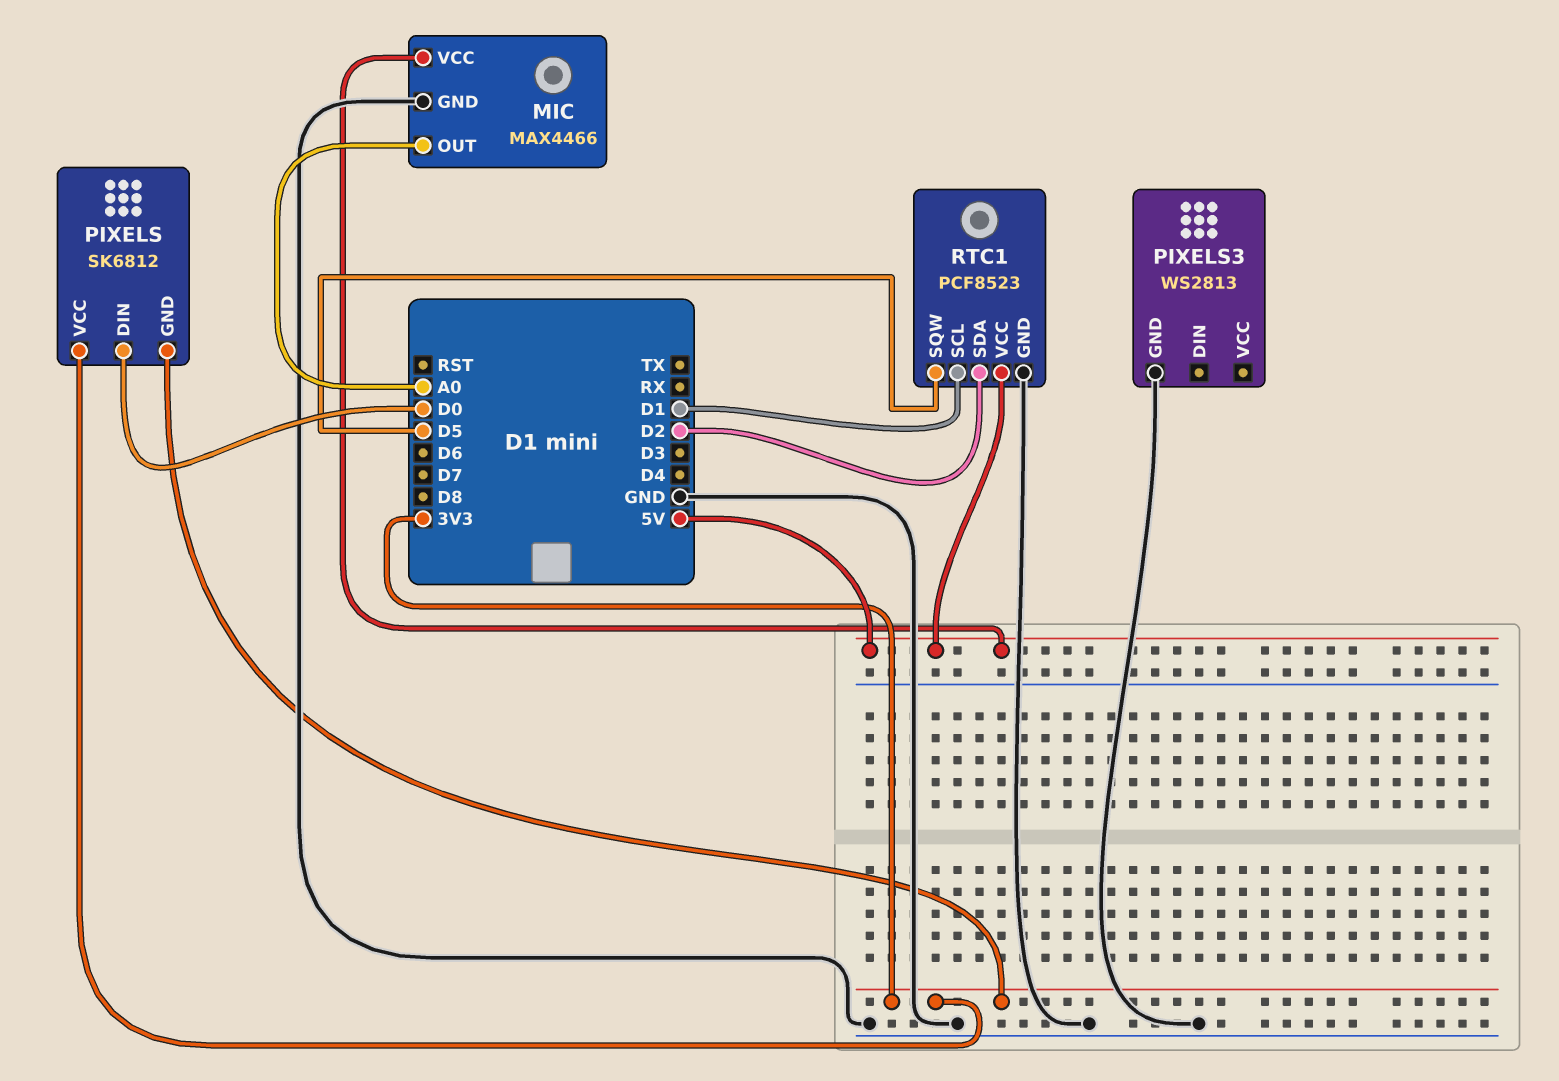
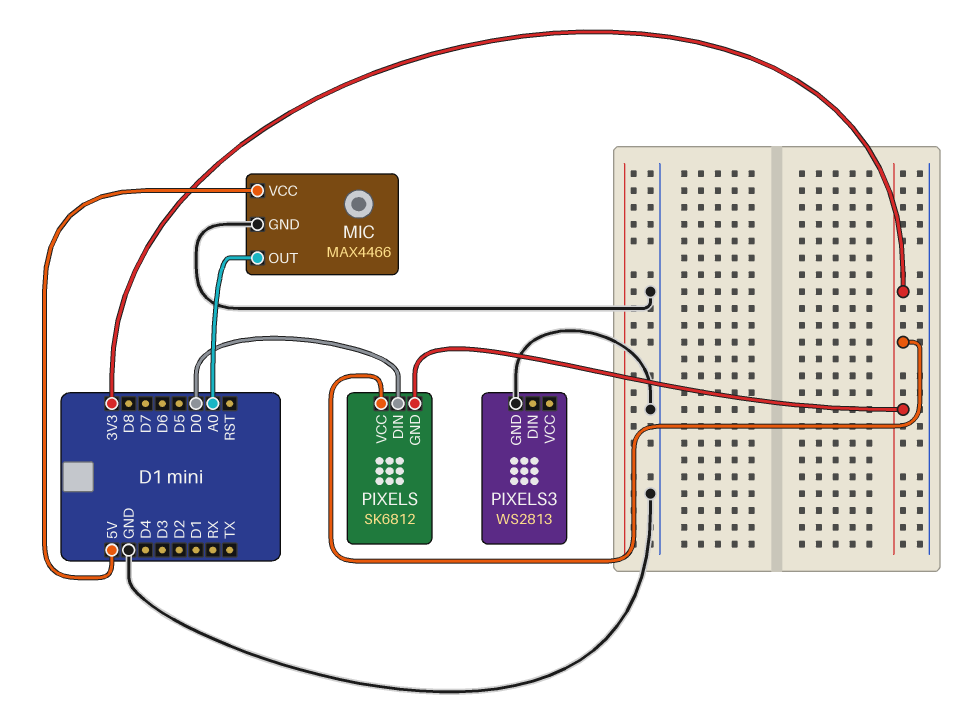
RTC1: PCF8523 -> none
RTC1 pin GND: GND -> none
RTC1 pin SCL: D1 -> none
RTC1 pin SDA: D2 -> none
RTC1 pin SQW: D5 -> none
RTC1 pin VCC: 5V -> none

